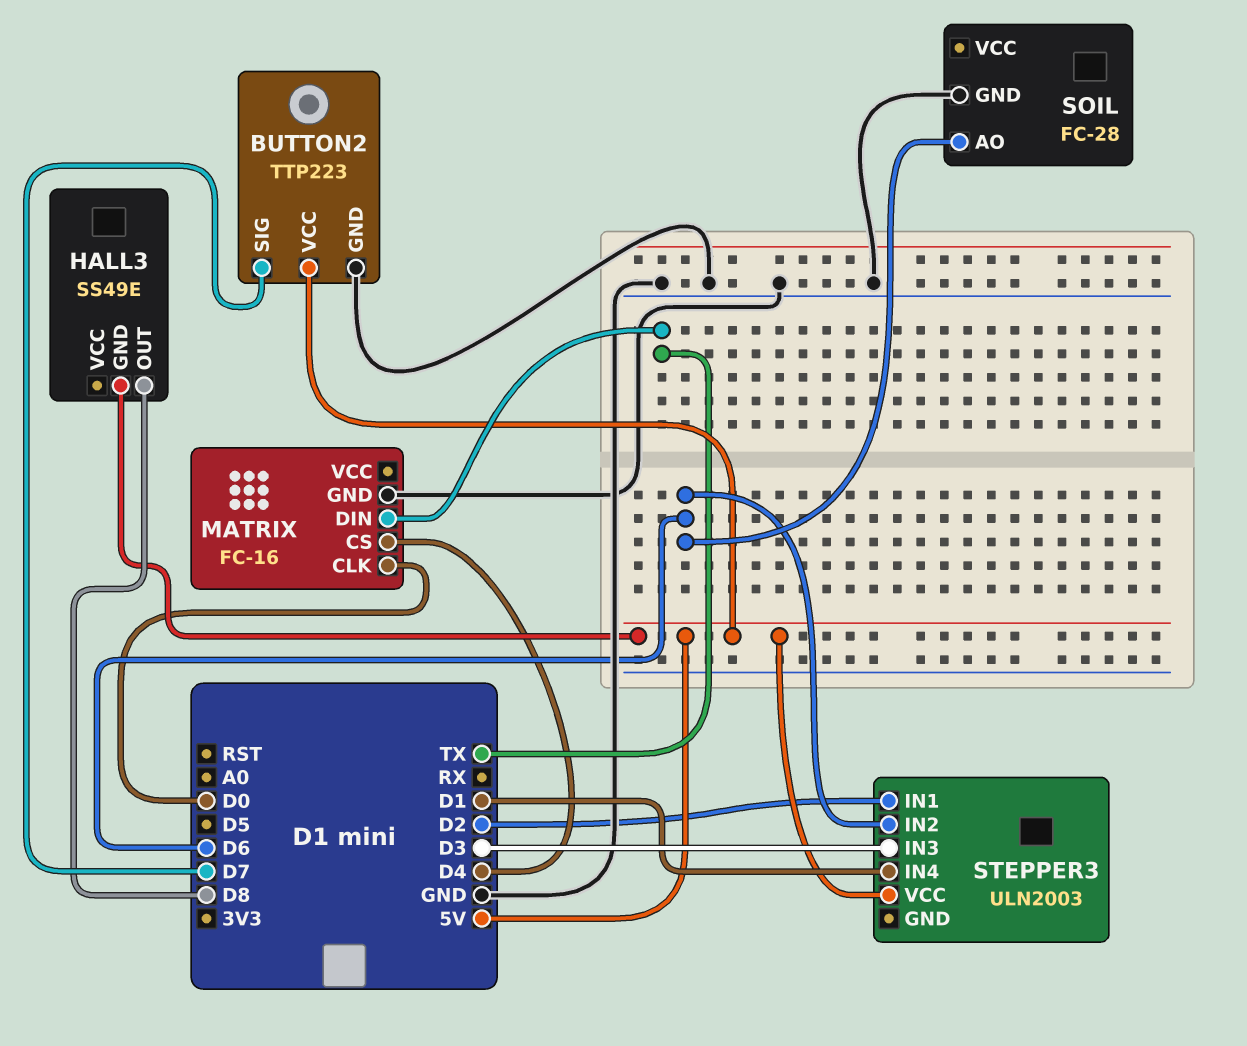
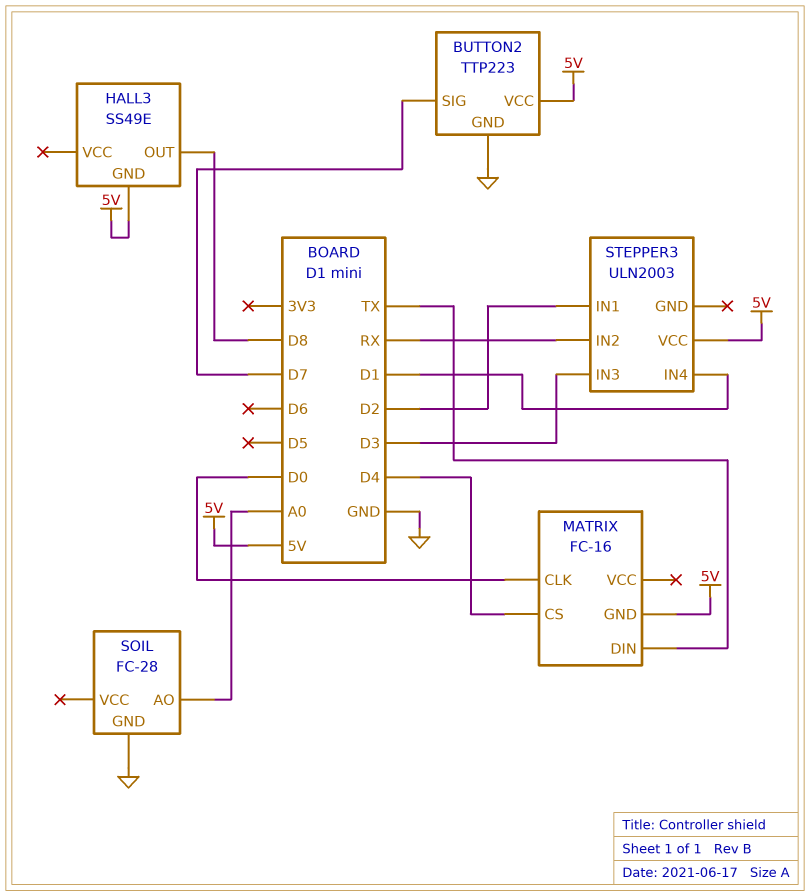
MATRIX pin GND: GND -> 5V
SOIL pin AO: D6 -> A0
STEPPER3 pin IN2: D6 -> RX

